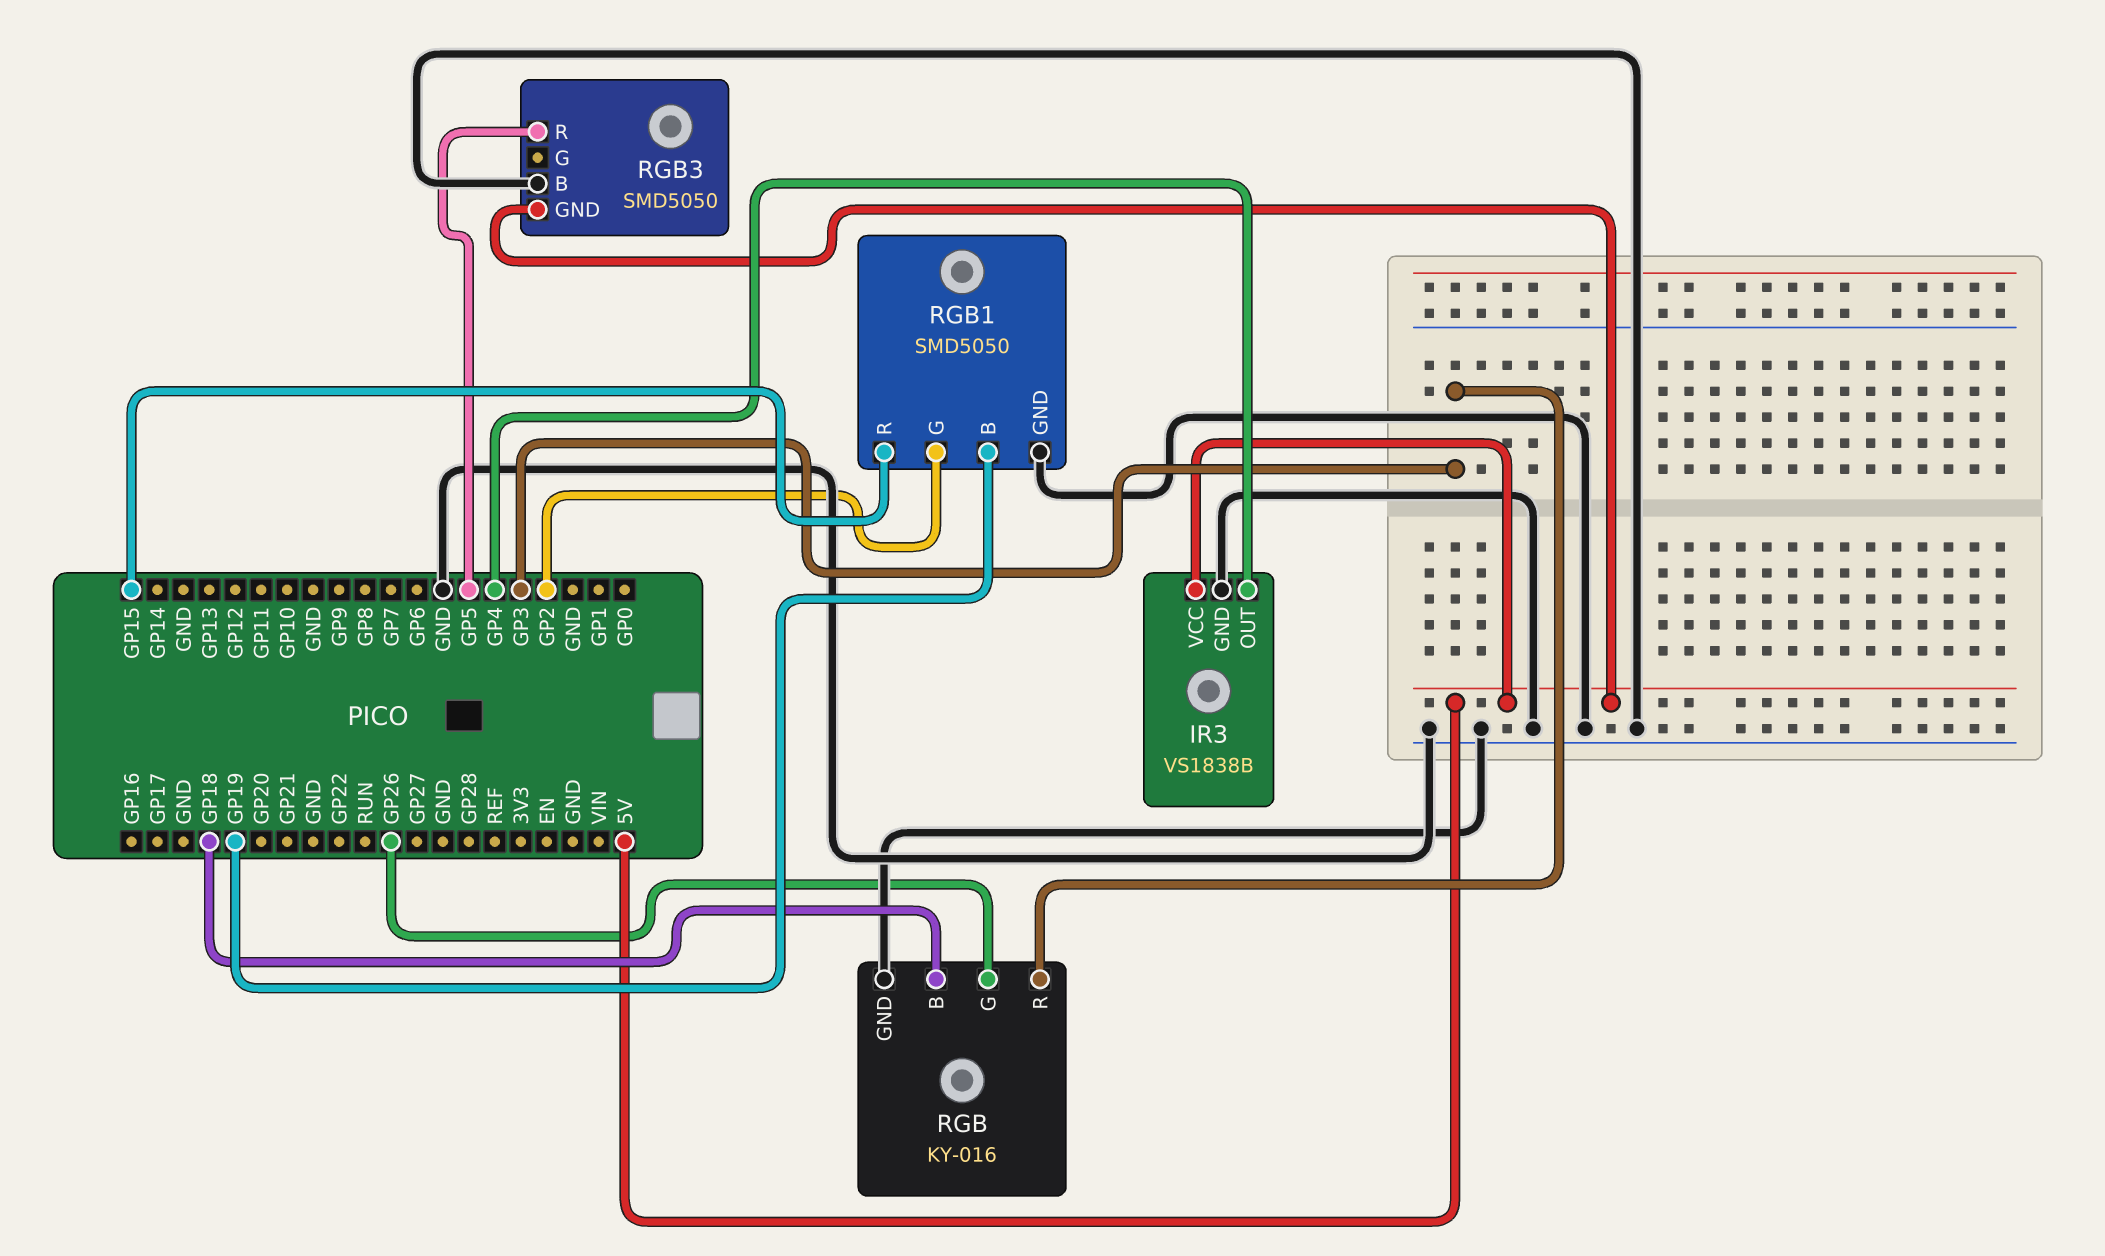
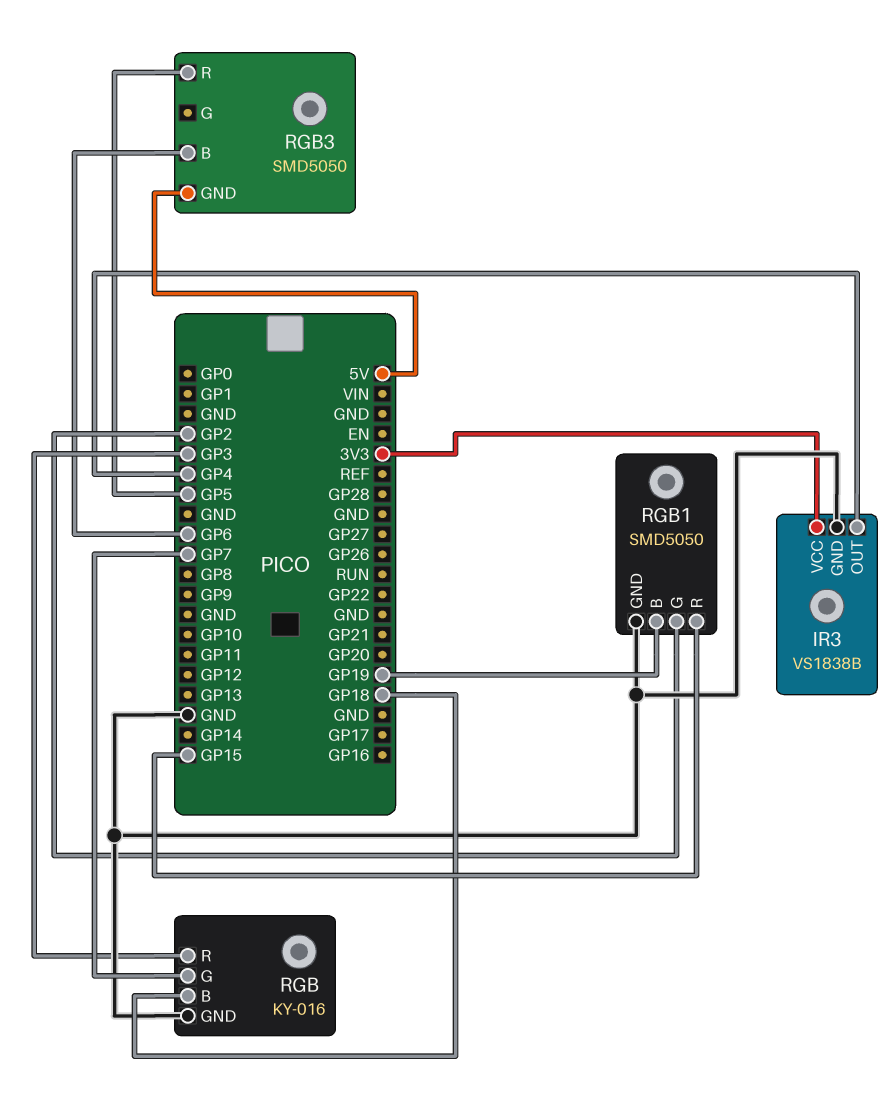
IR3 pin VCC: 5V -> 3V3
RGB pin G: GP26 -> GP7
RGB3 pin B: GND -> GP6

